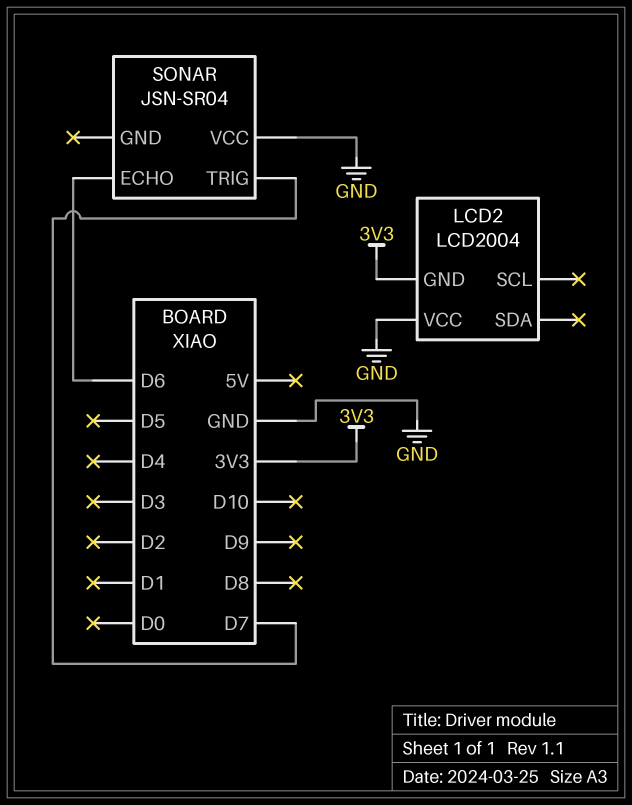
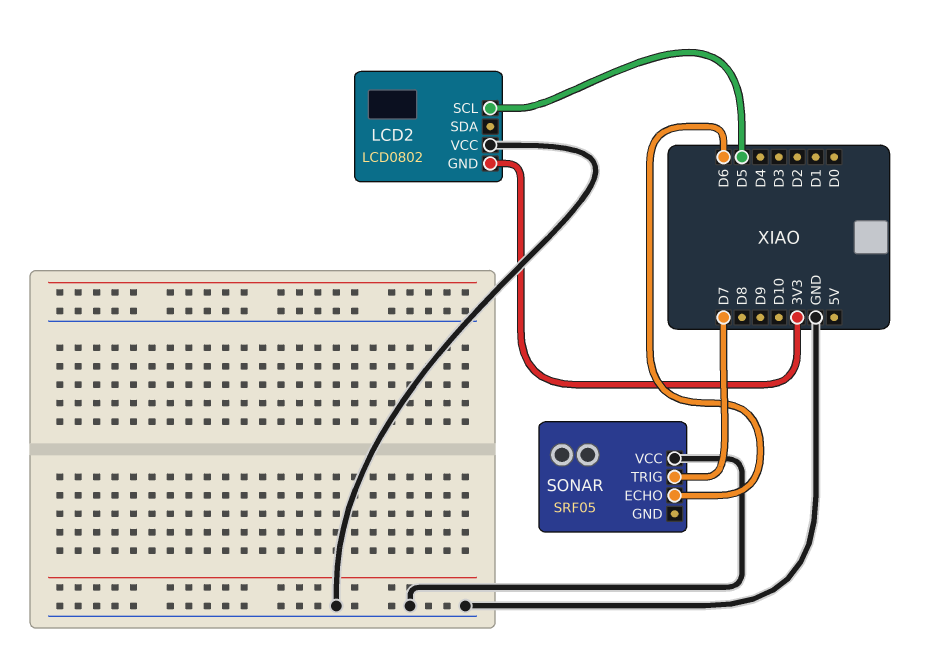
LCD2: LCD2004 -> LCD0802
LCD2 pin SCL: none -> D5
SONAR: JSN-SR04 -> SRF05

